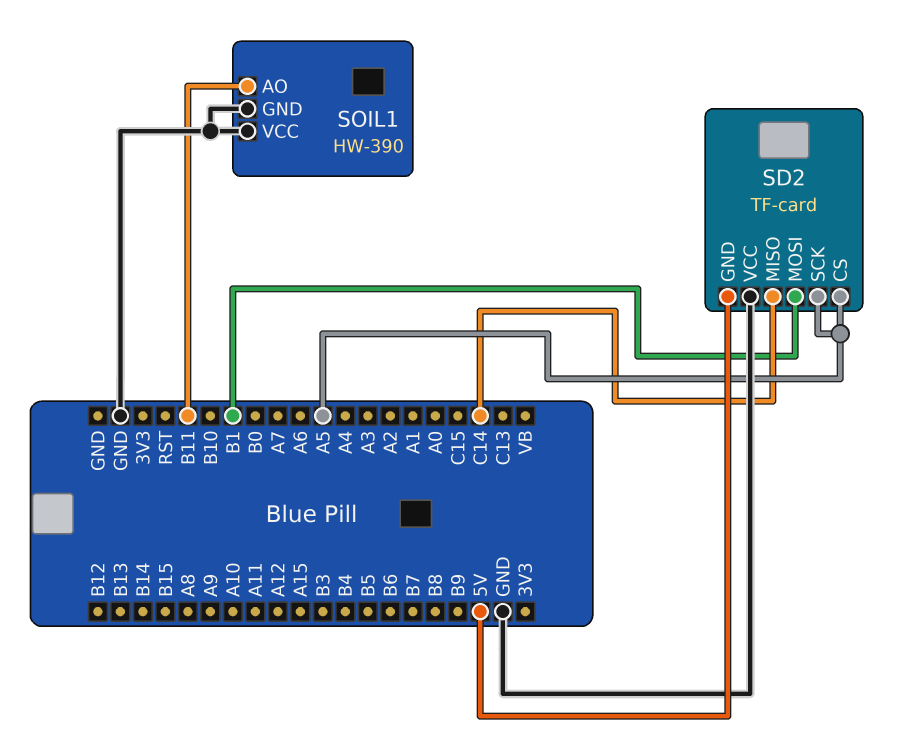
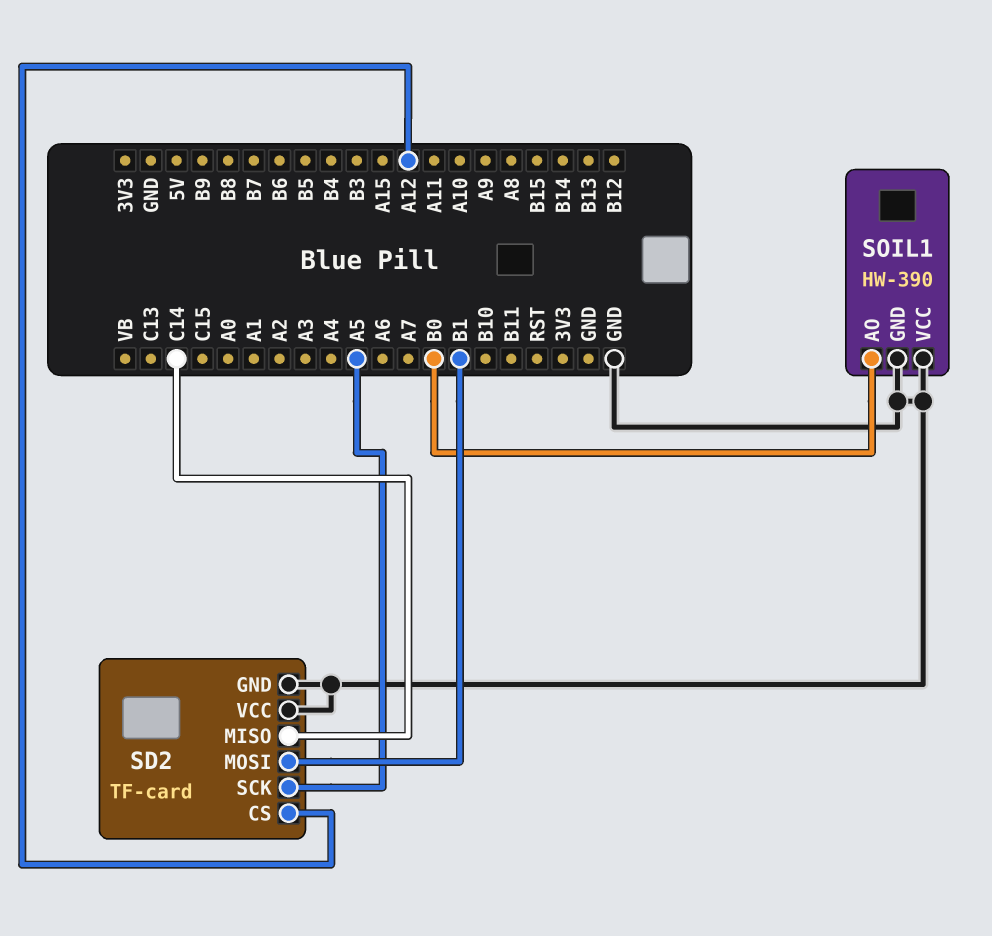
SD2 pin CS: A5 -> A12
SD2 pin GND: 5V -> GND
SOIL1 pin AO: B11 -> B0

